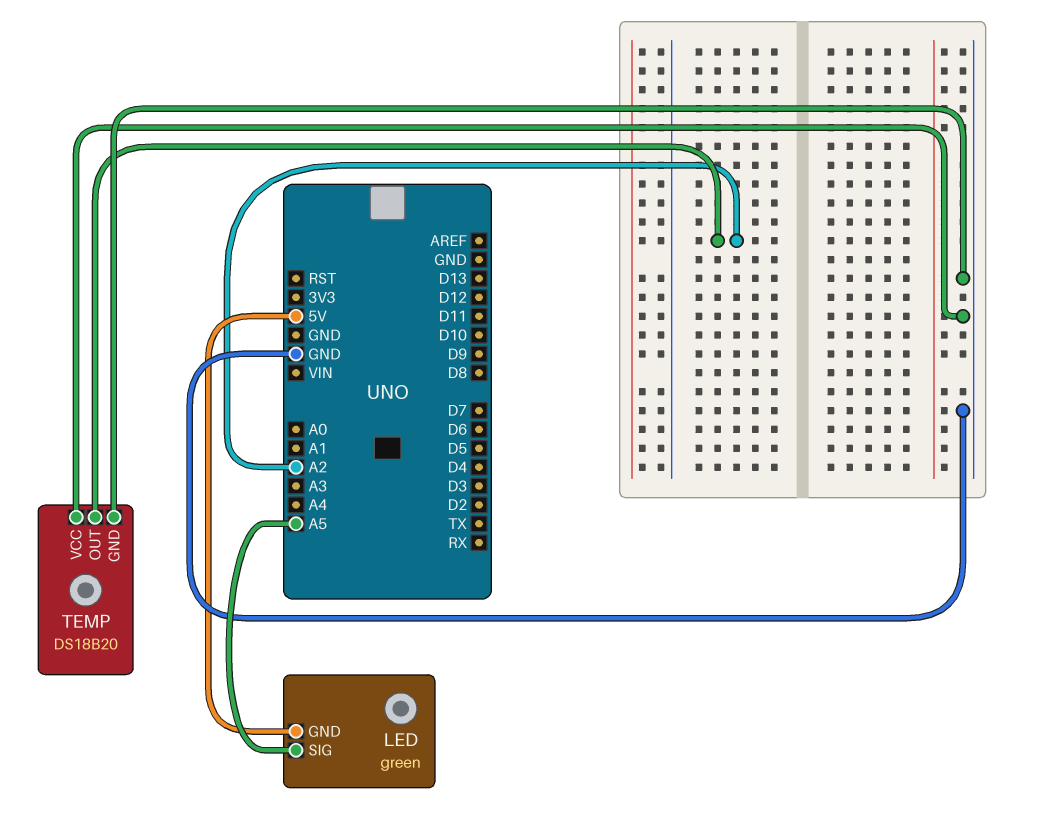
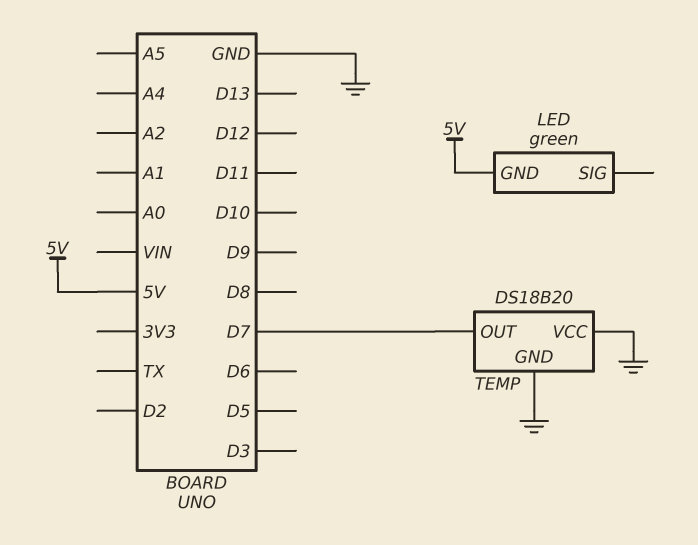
LED pin SIG: A5 -> none
TEMP pin OUT: A2 -> D7

